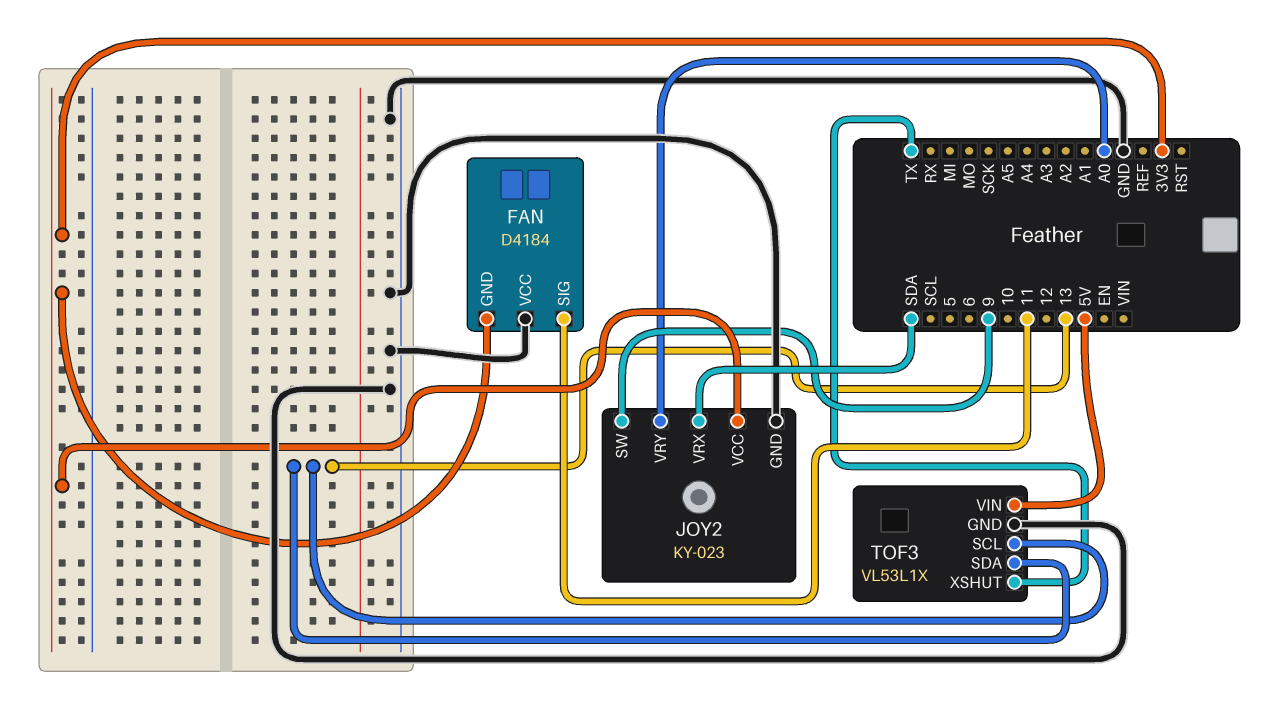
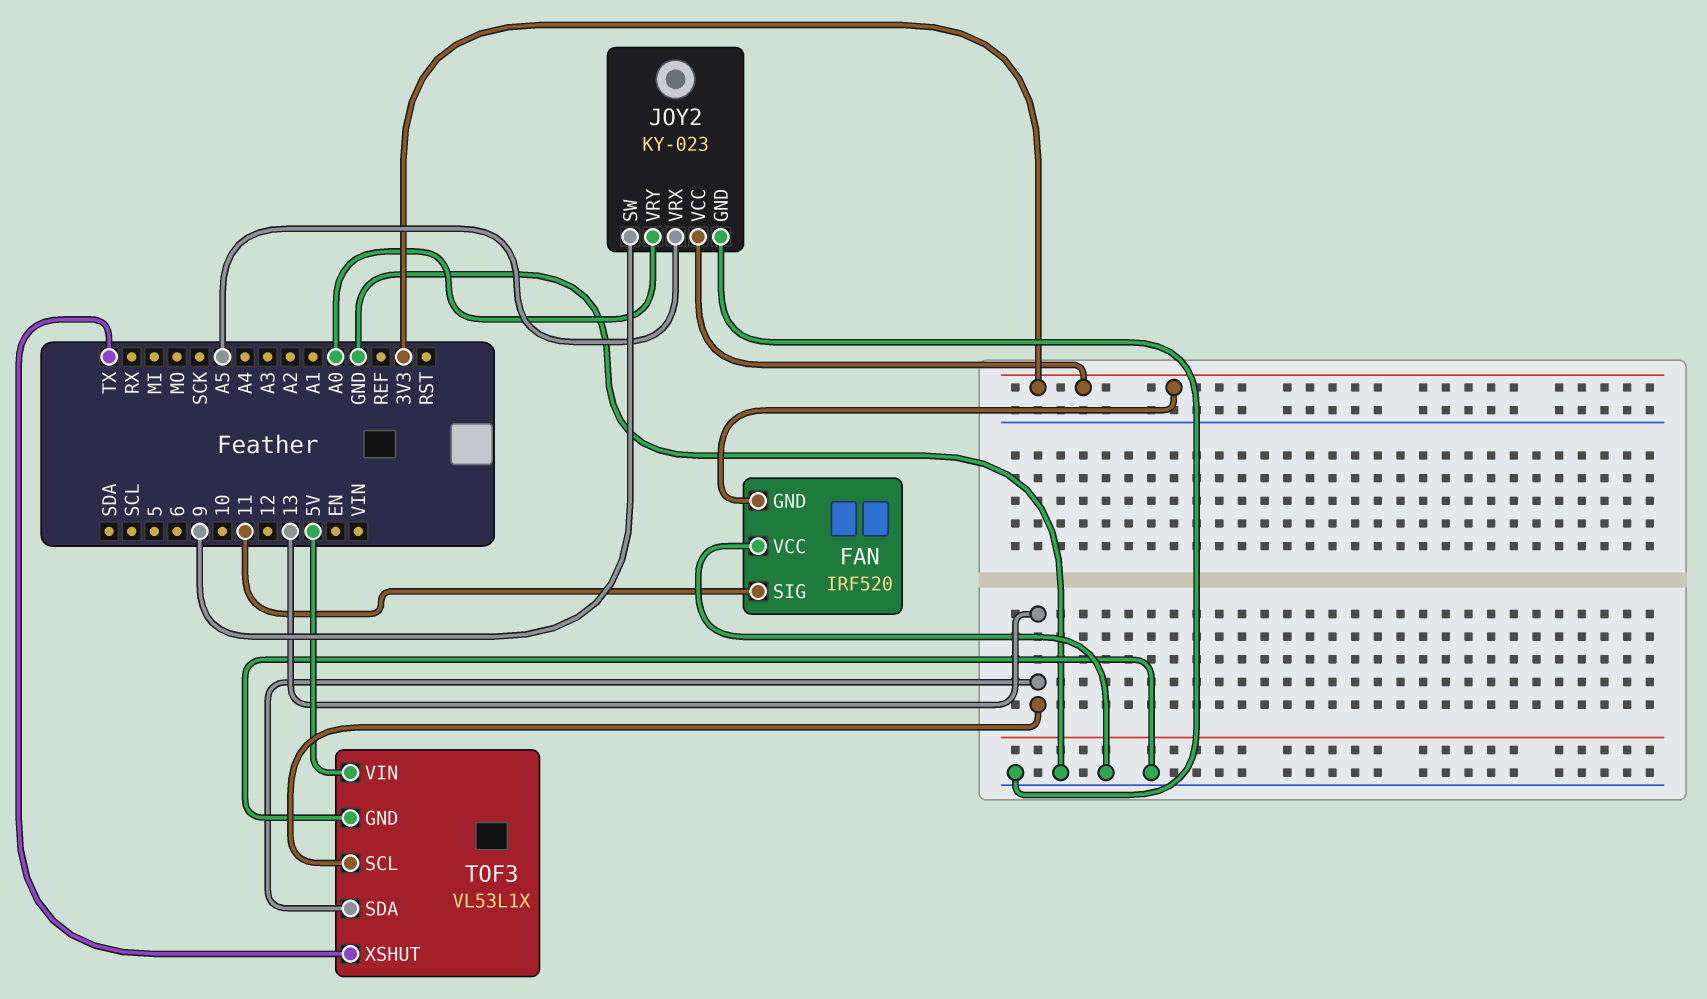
FAN: D4184 -> IRF520
JOY2 pin VRX: SDA -> A5

